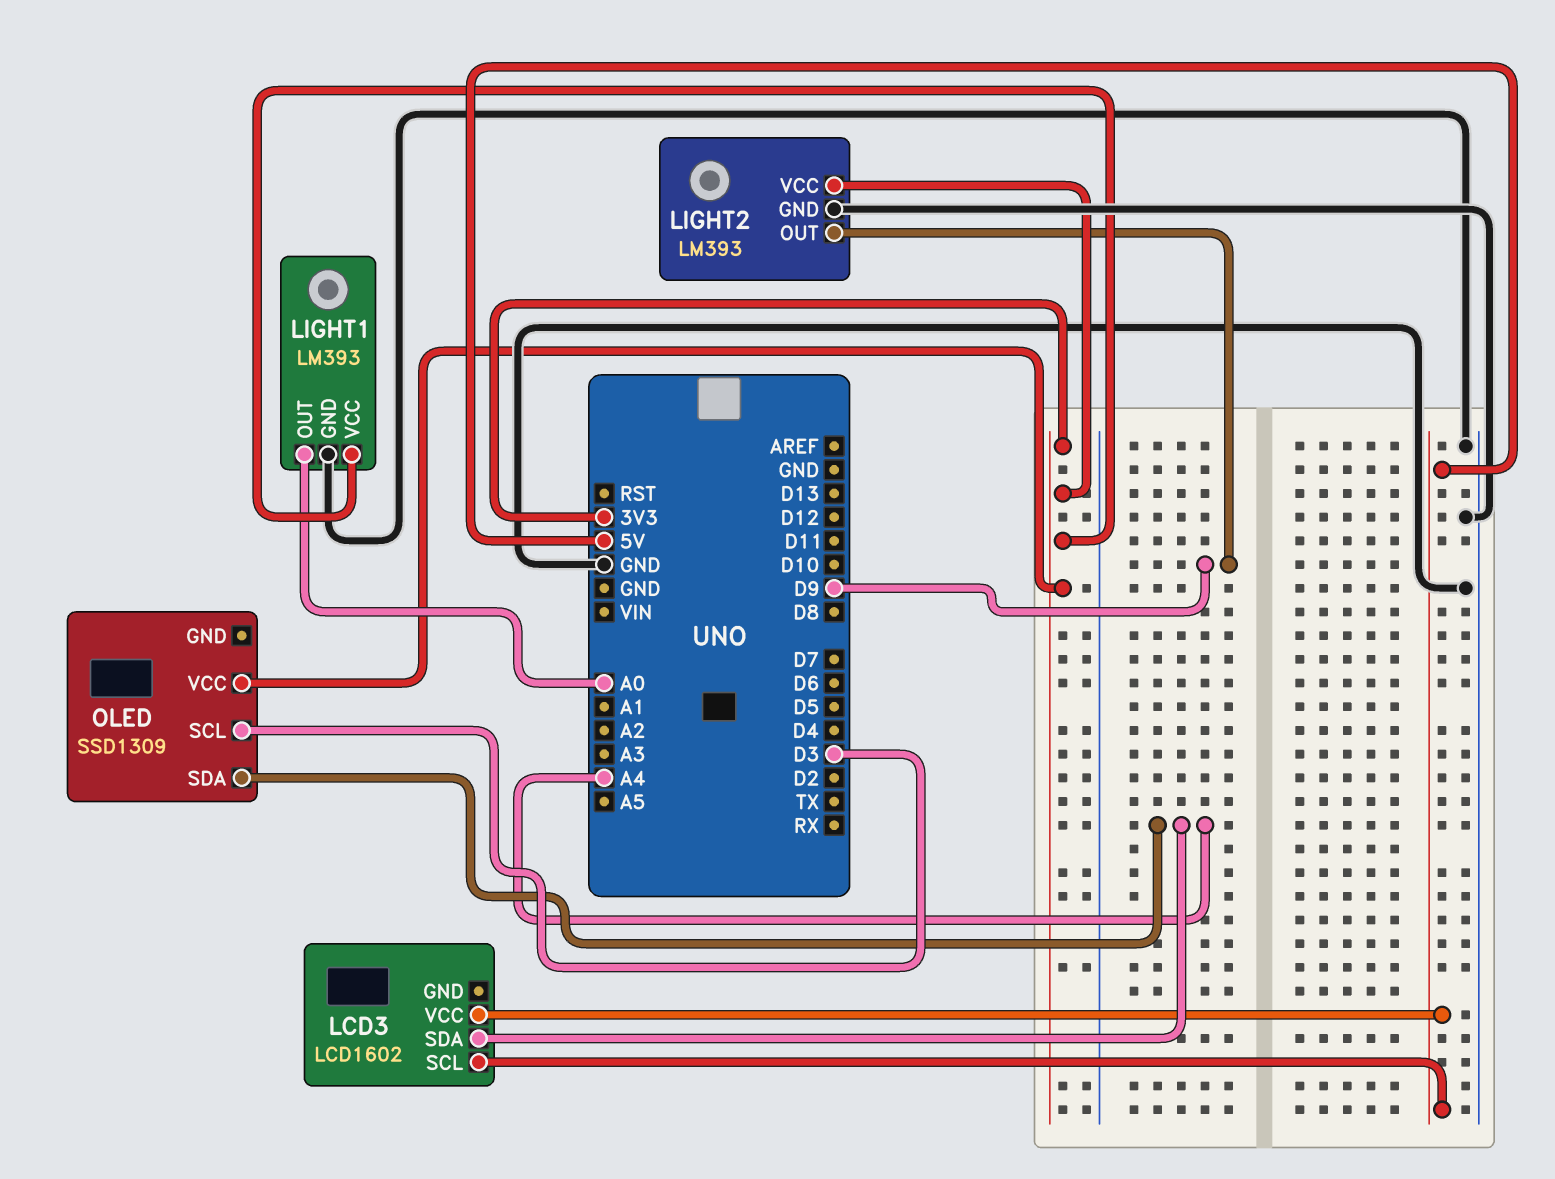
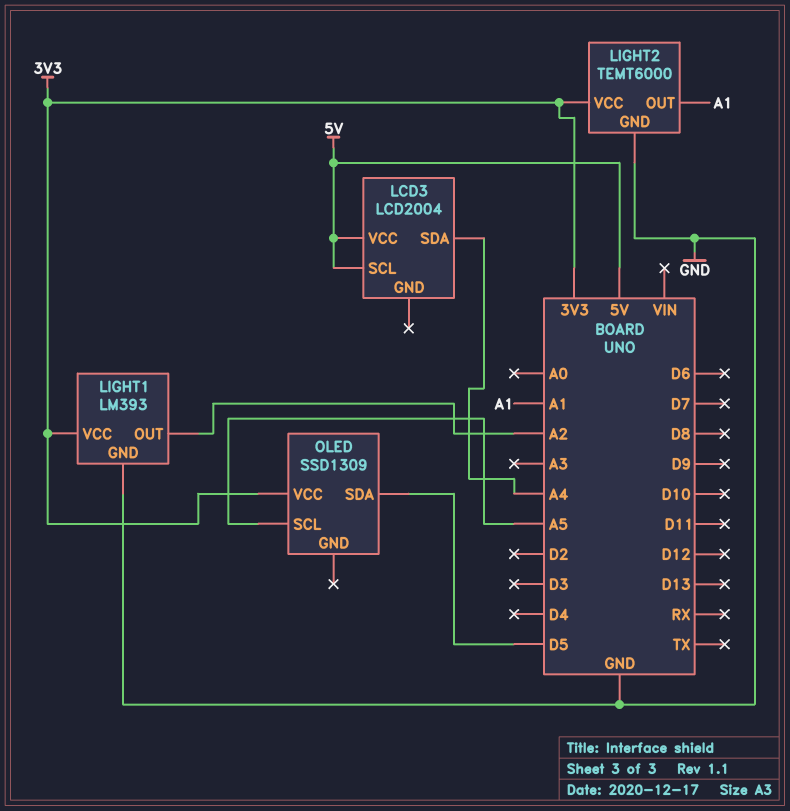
LCD3: LCD1602 -> LCD2004
LIGHT1 pin OUT: A0 -> A2
LIGHT2: LM393 -> TEMT6000
LIGHT2 pin OUT: D9 -> A1
OLED pin SCL: D3 -> A5
OLED pin SDA: A4 -> D5

